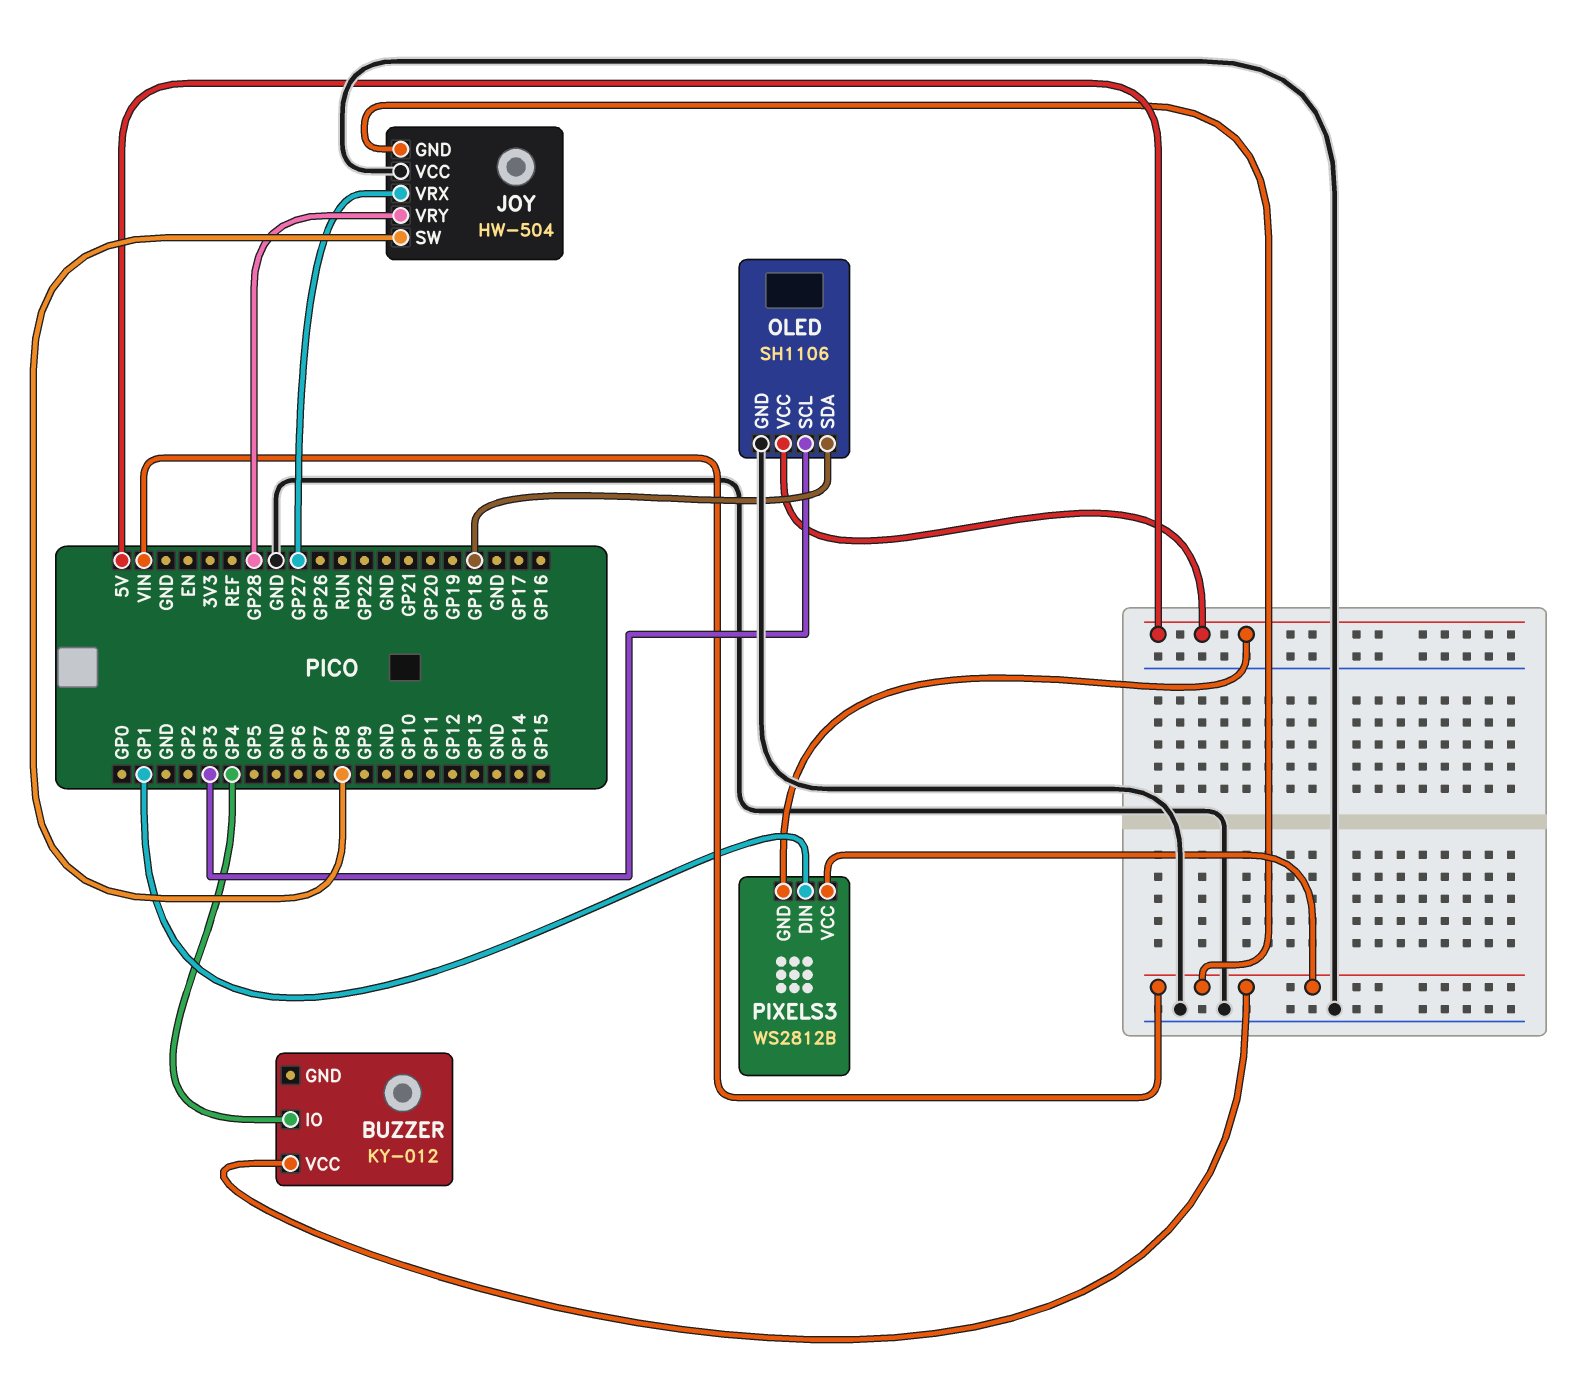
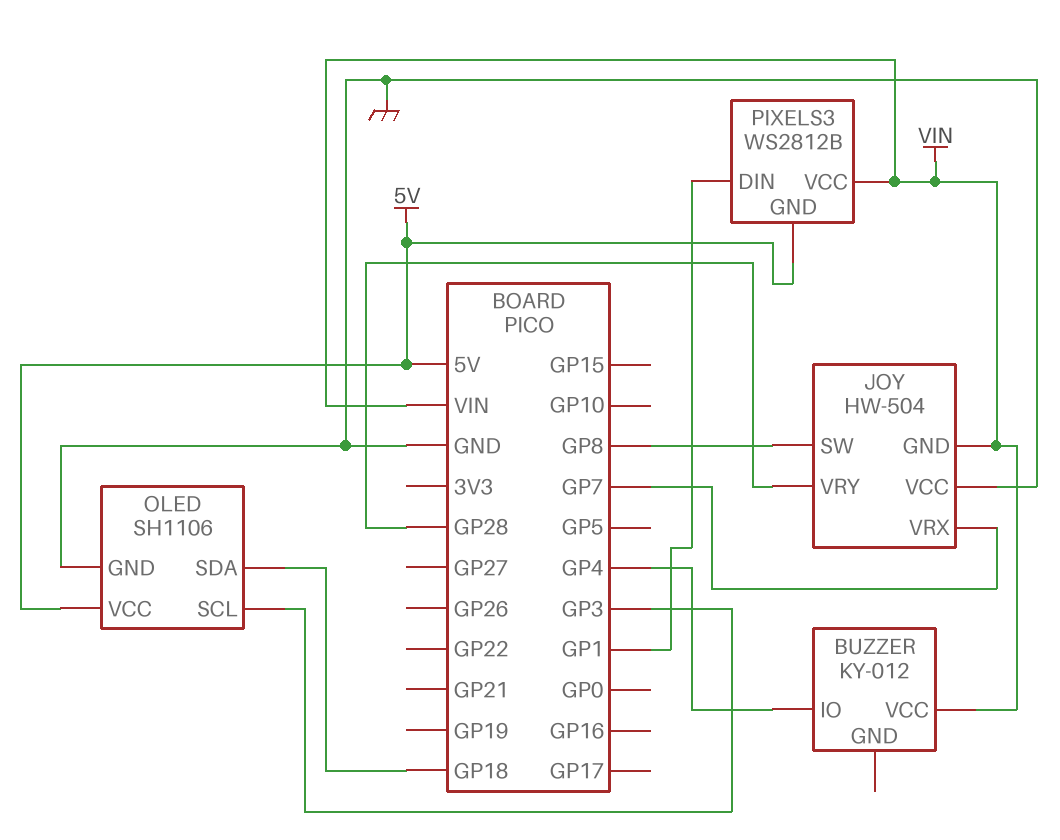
JOY pin VRX: GP27 -> GP7

